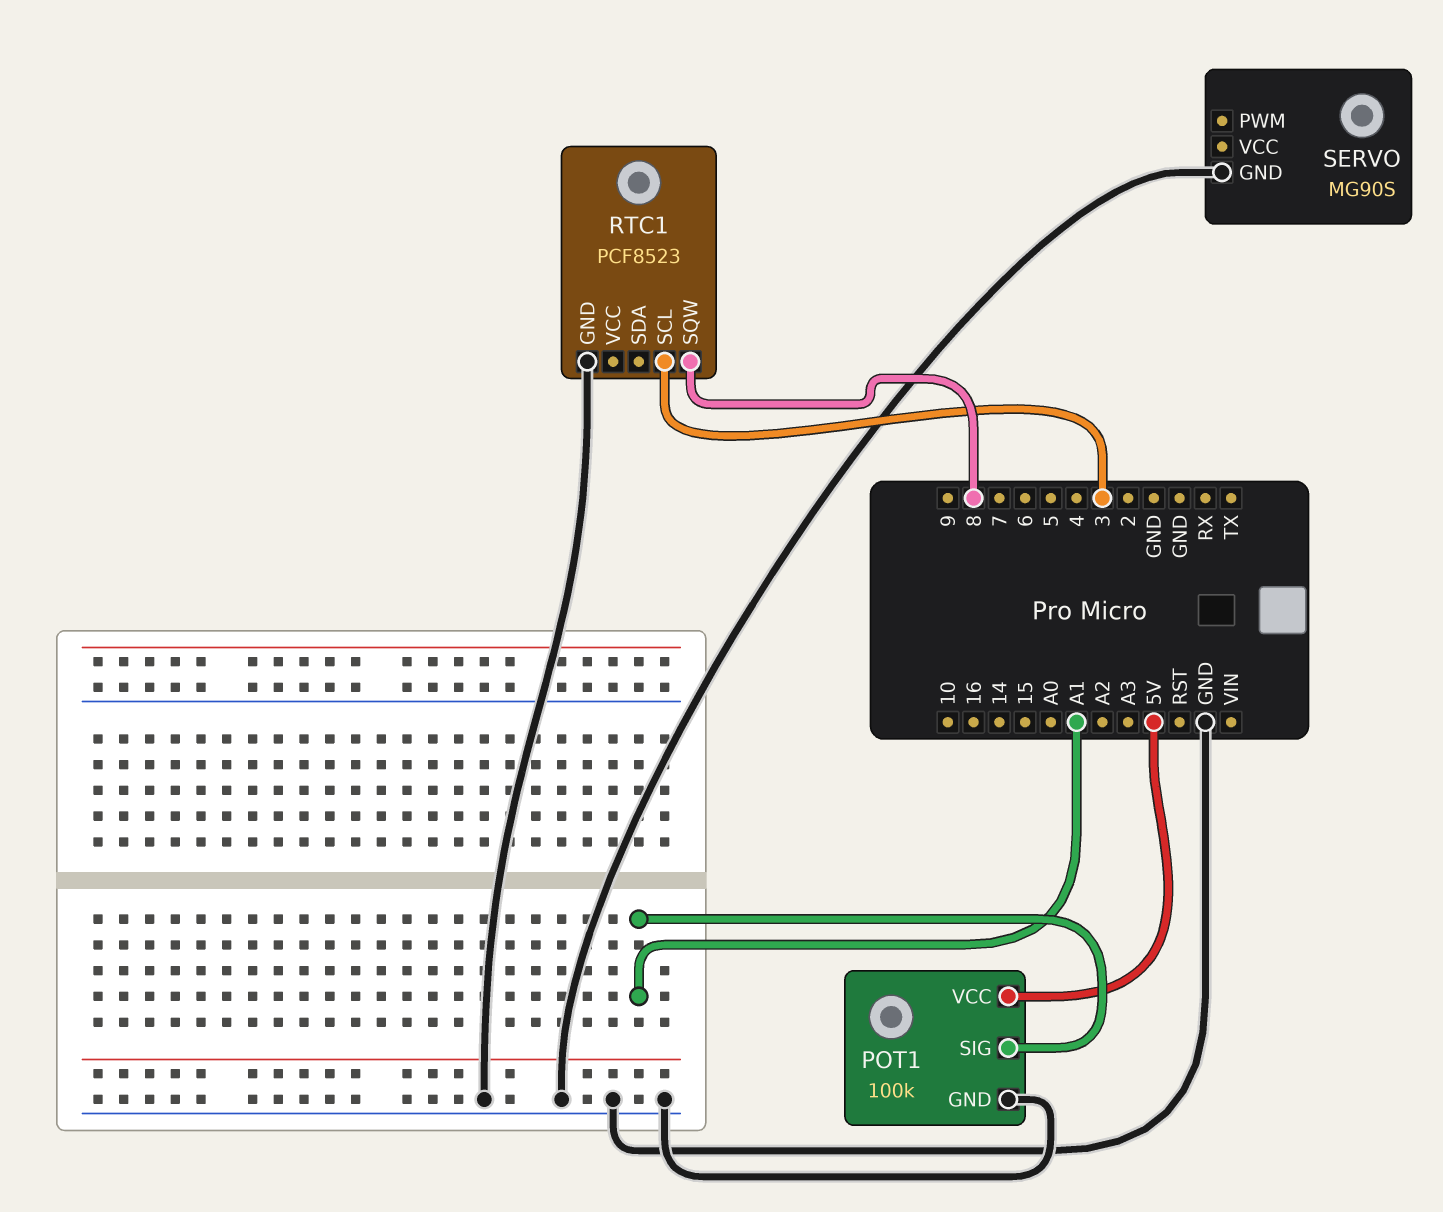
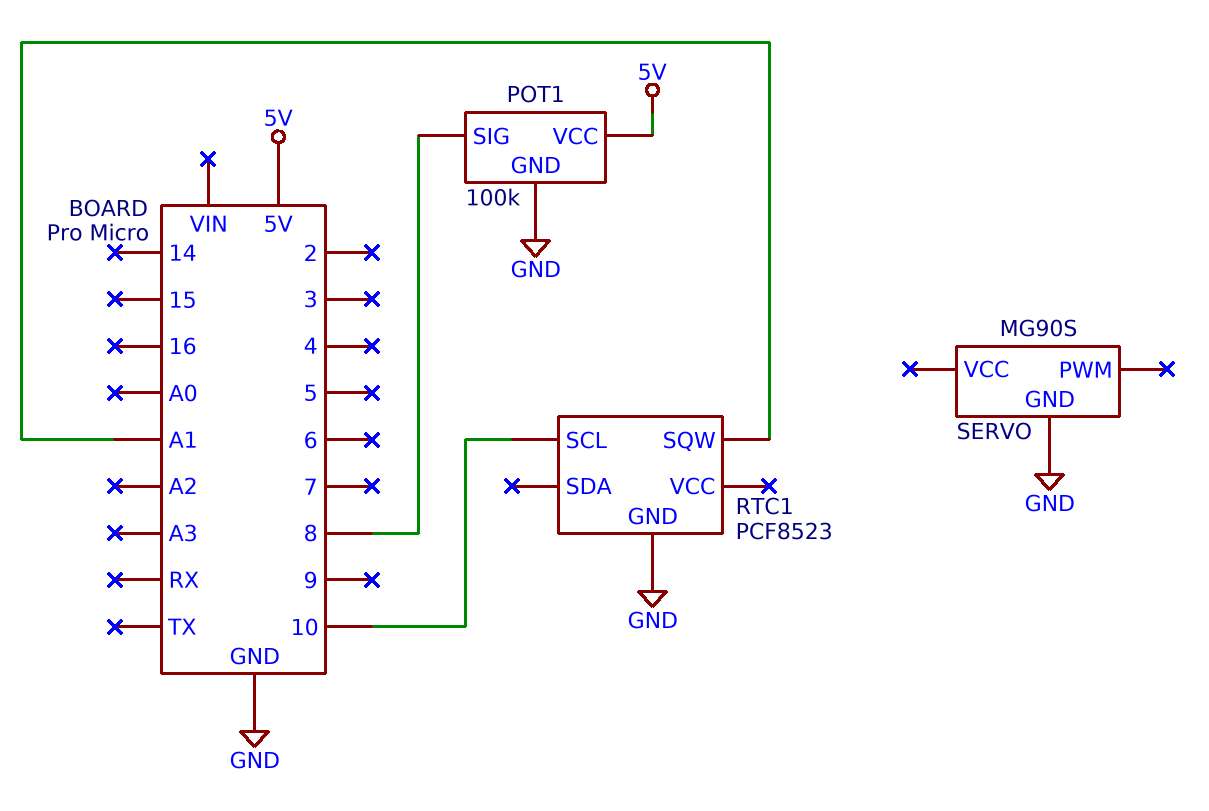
POT1 pin SIG: A1 -> 8
RTC1 pin SCL: 3 -> 10
RTC1 pin SQW: 8 -> A1

